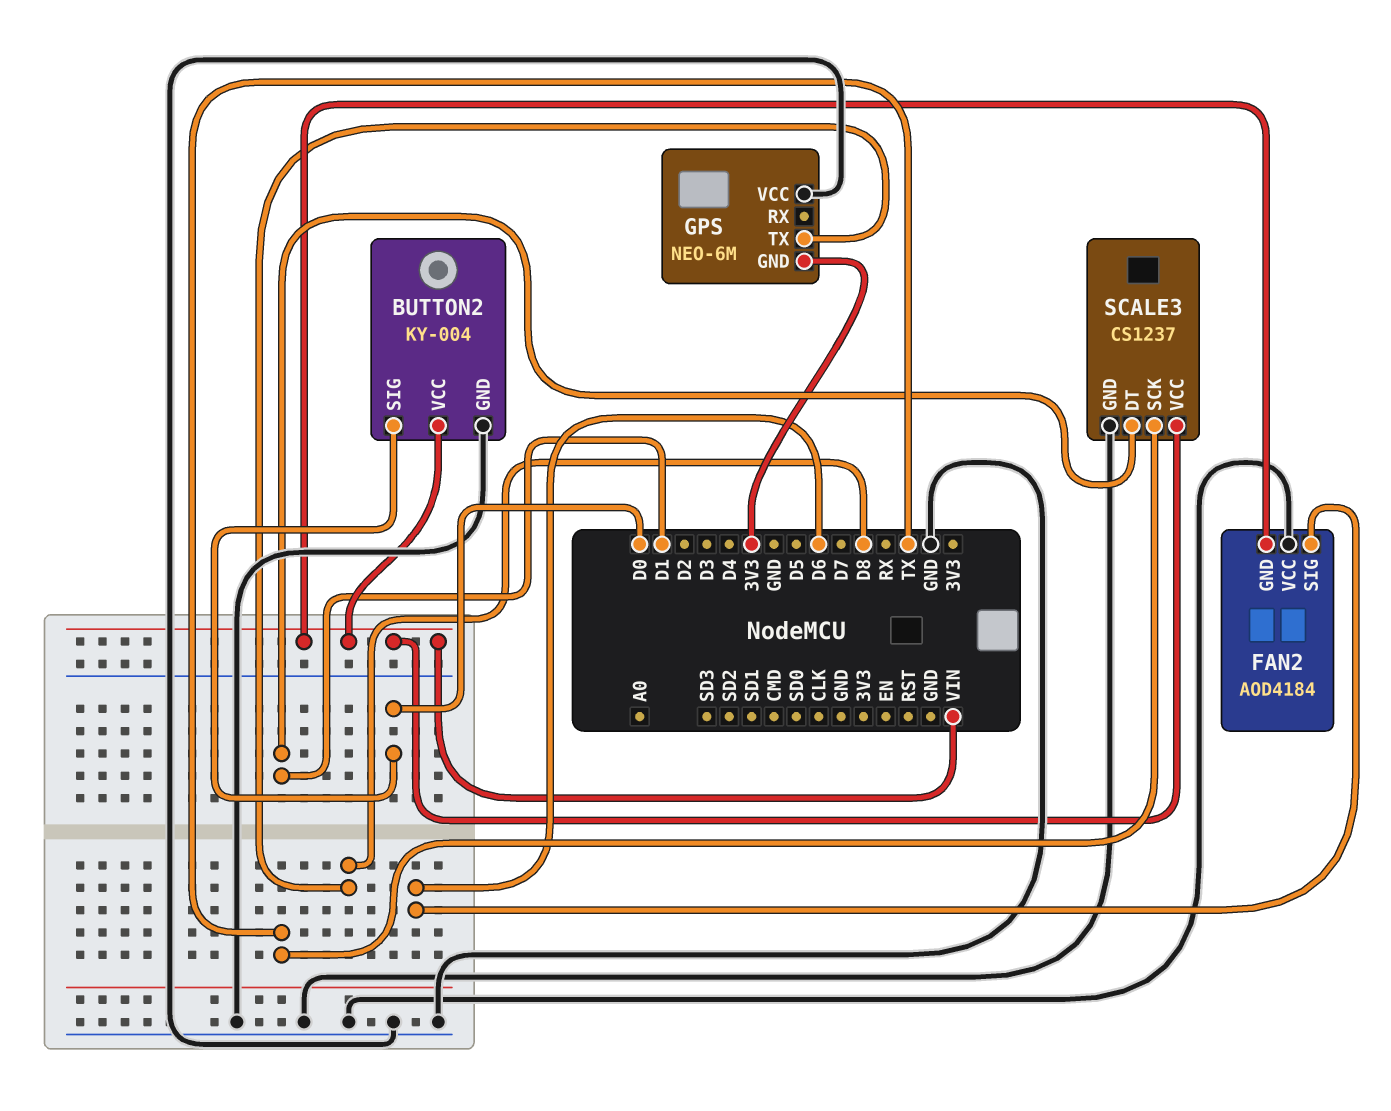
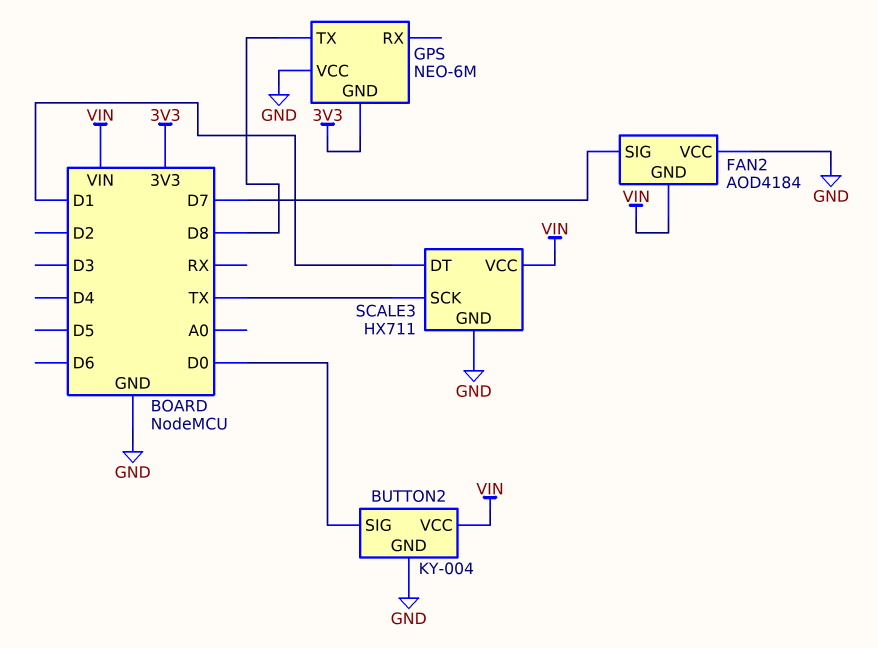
FAN2 pin SIG: D6 -> D7
SCALE3: CS1237 -> HX711

